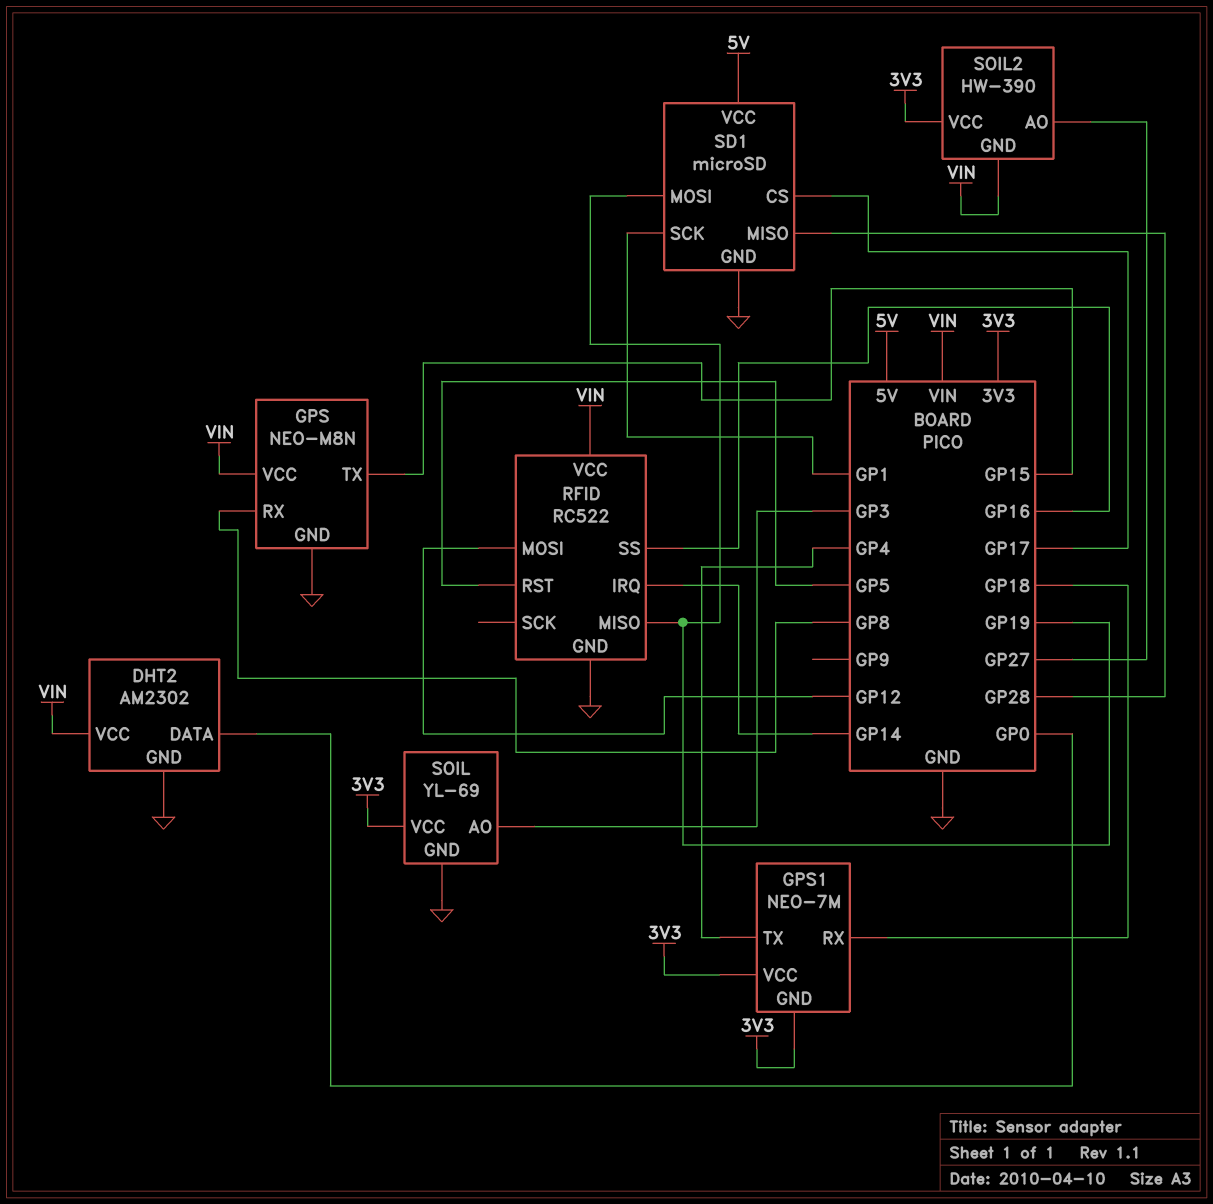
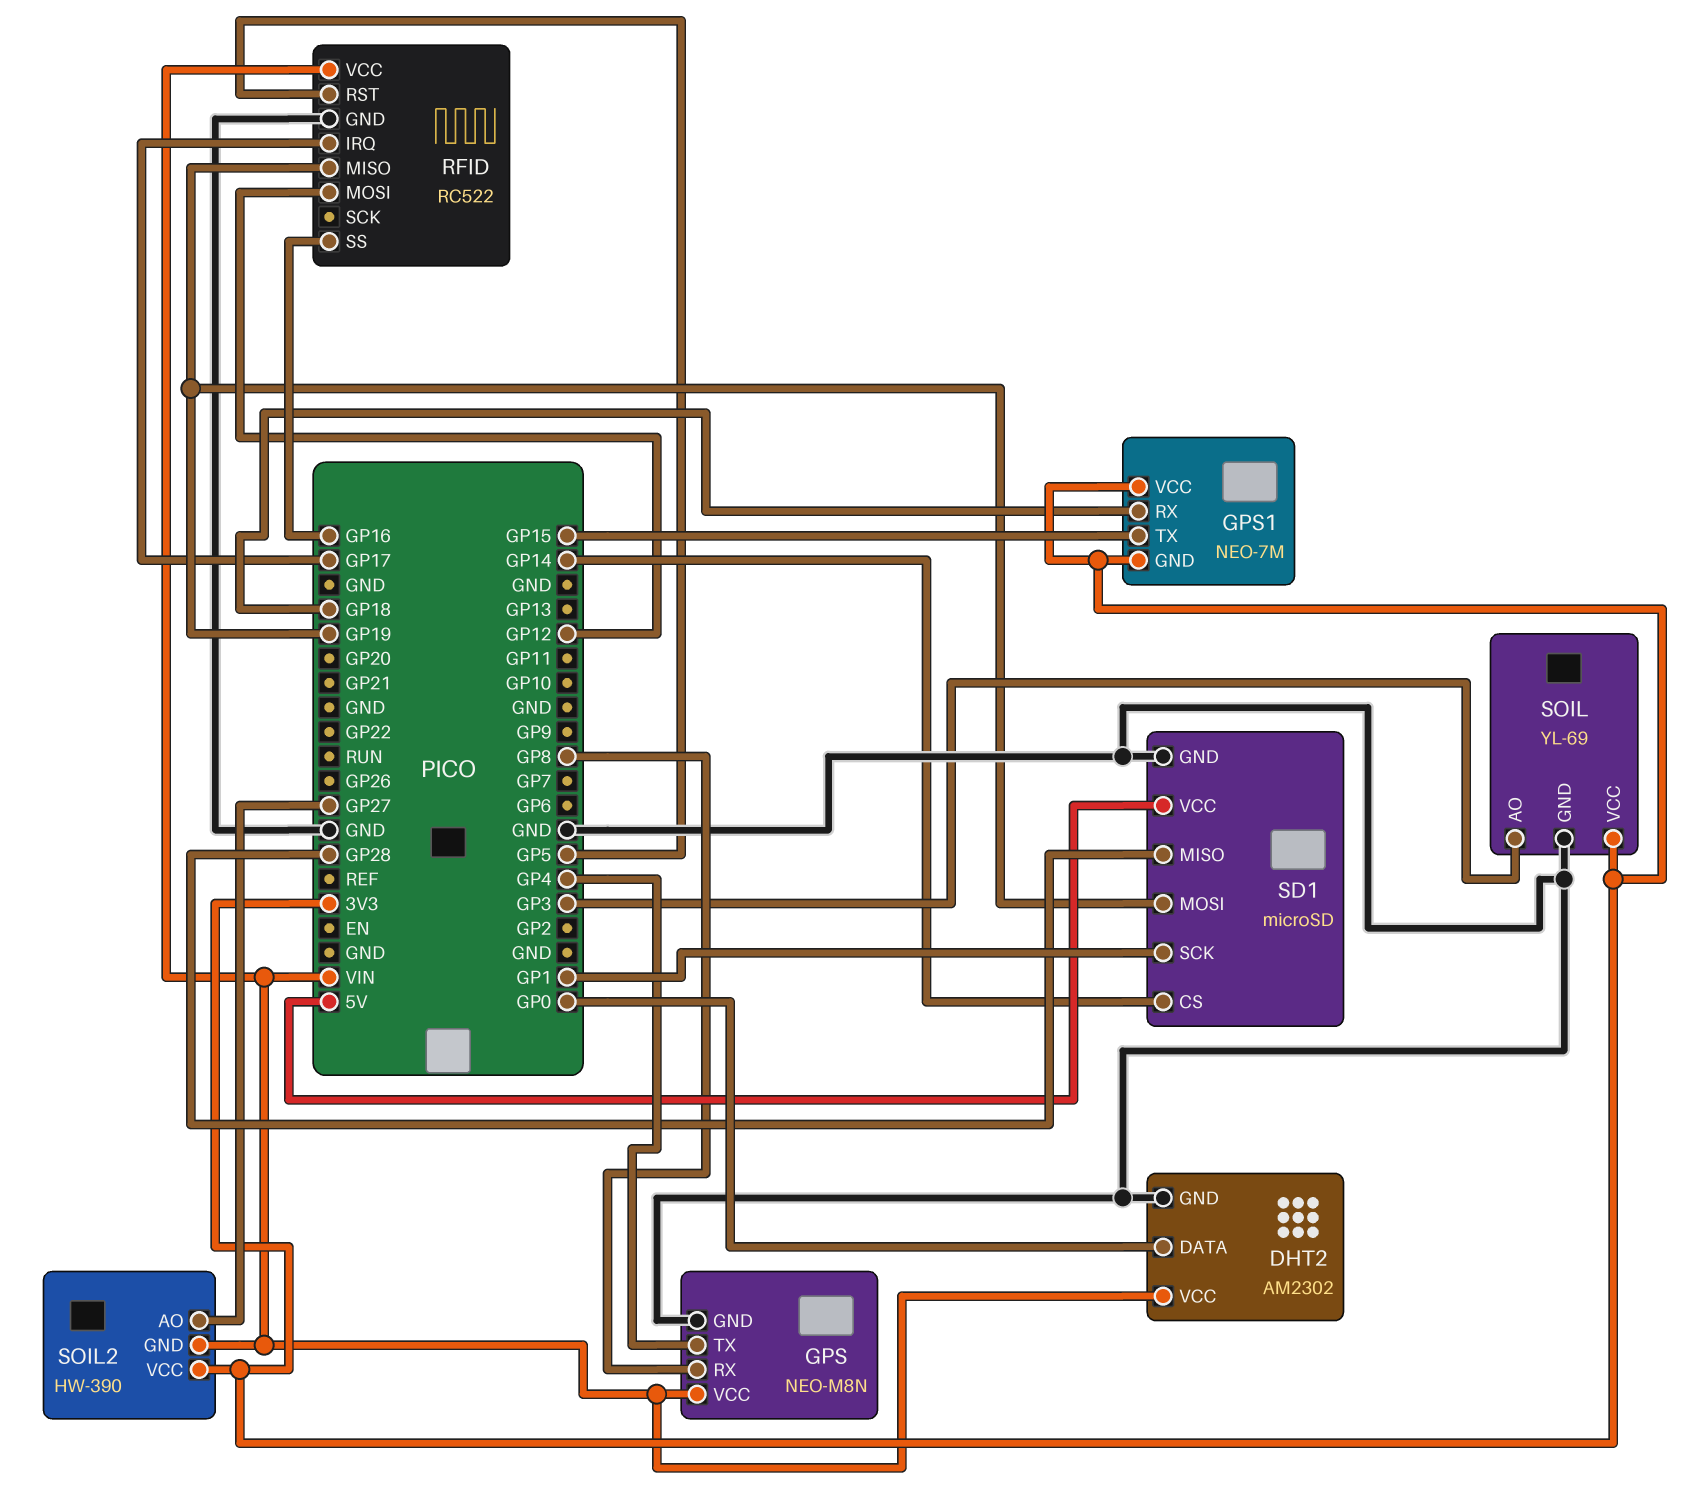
GPS pin TX: GP15 -> GP4
GPS1 pin TX: GP4 -> GP15
RFID pin IRQ: GP14 -> GP17
SD1 pin CS: GP17 -> GP14

